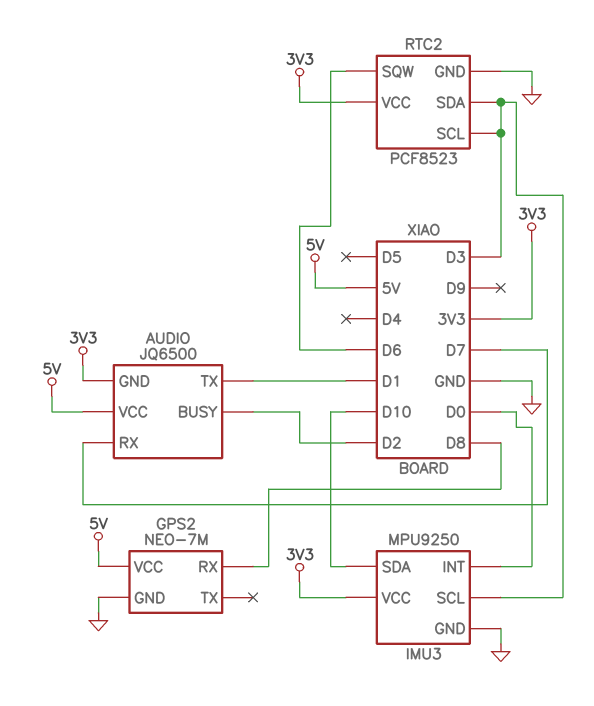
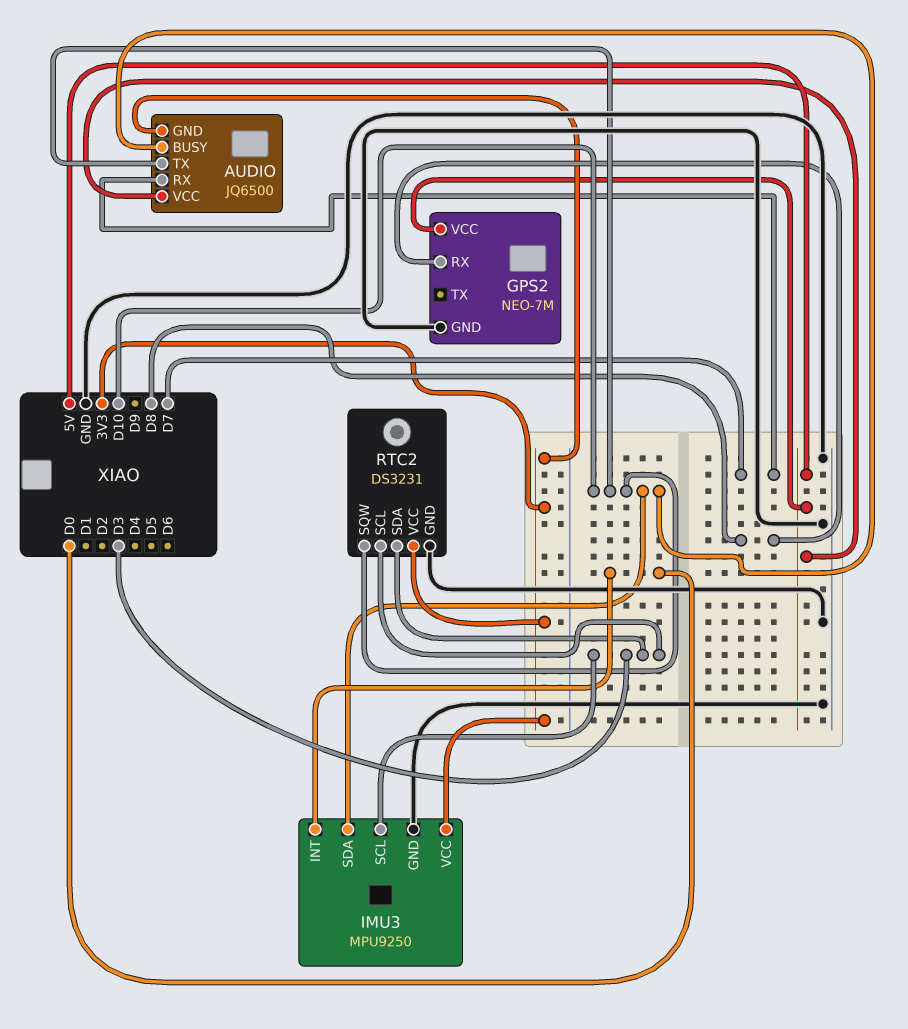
AUDIO pin BUSY: D2 -> D10
AUDIO pin TX: D1 -> D10
RTC2: PCF8523 -> DS3231
RTC2 pin SQW: D6 -> D10

